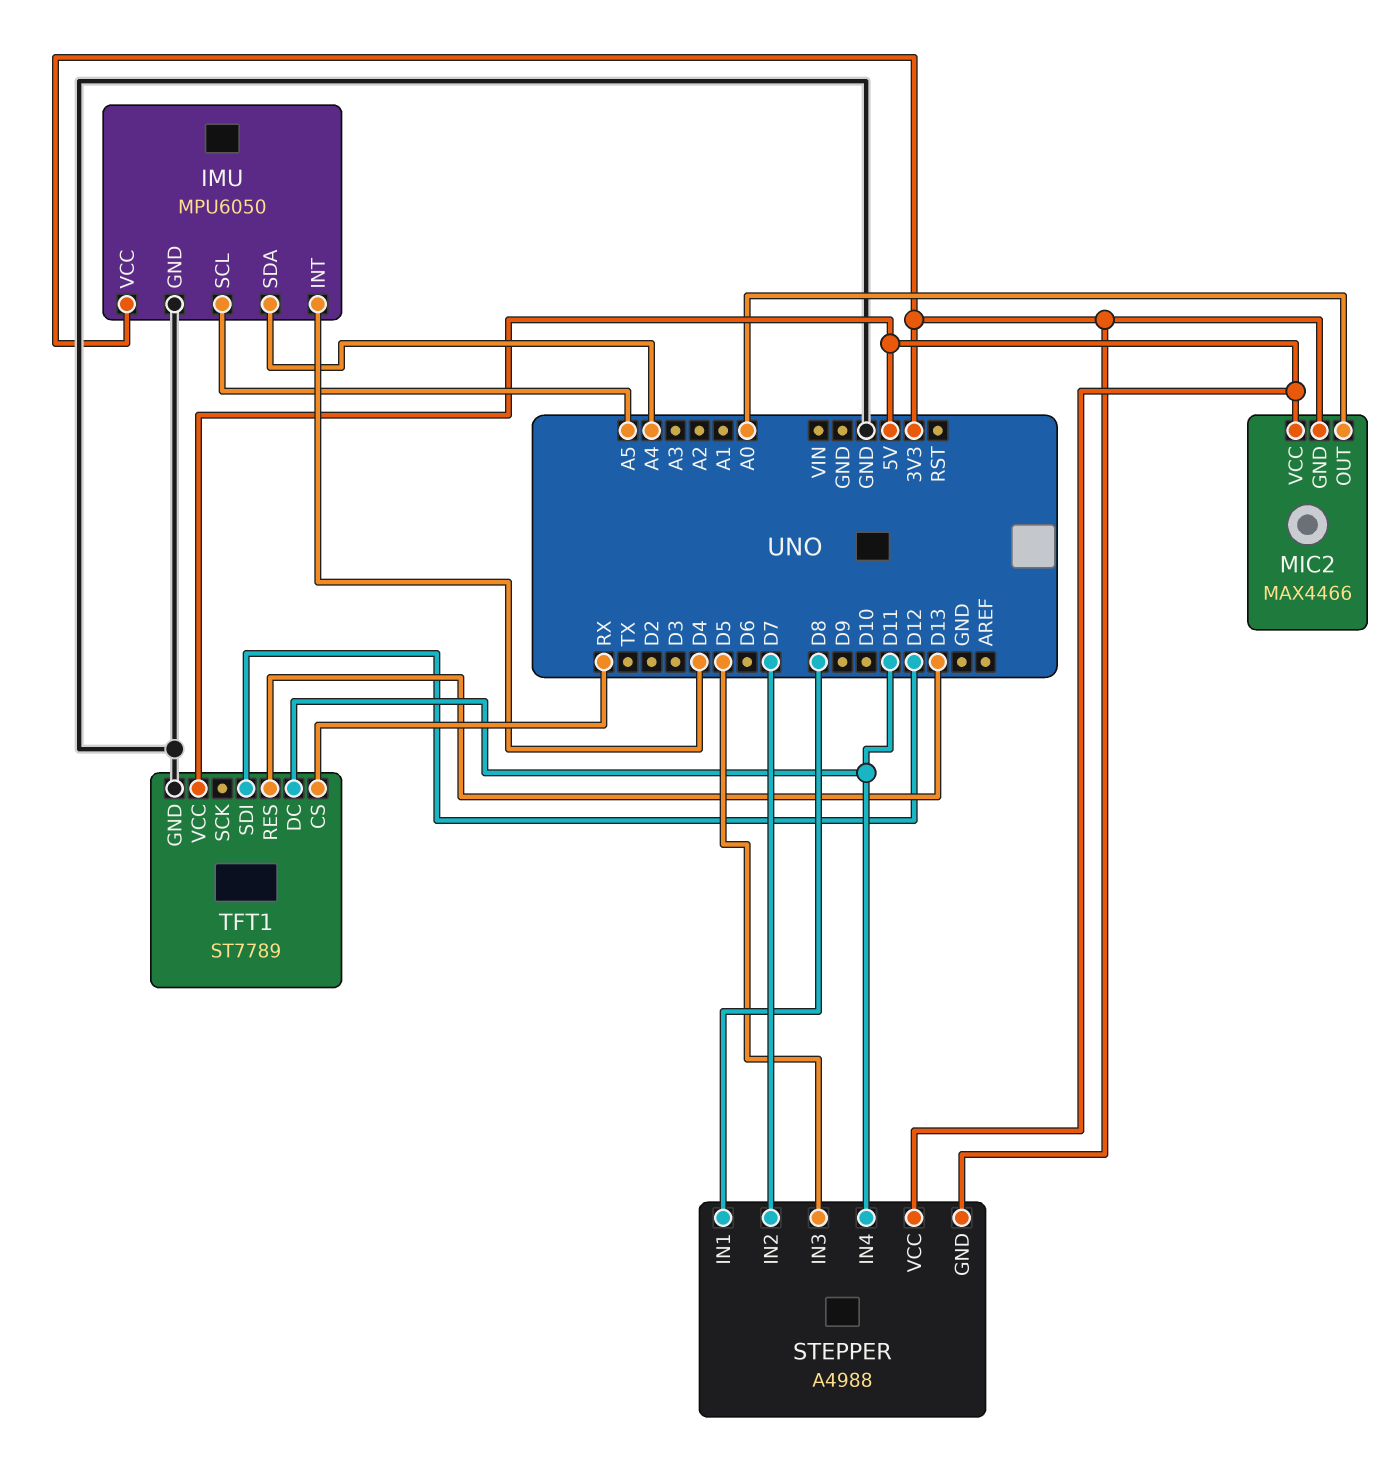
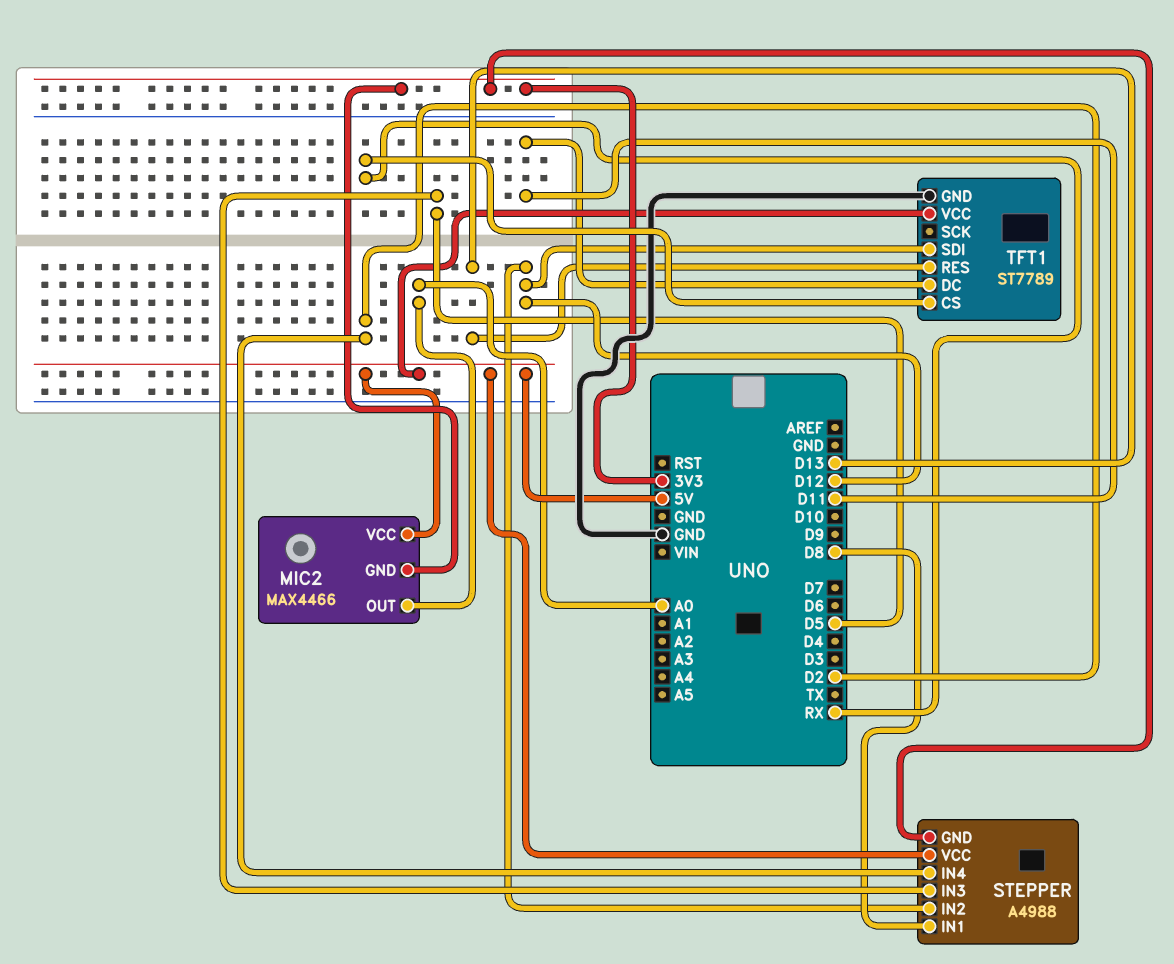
IMU: MPU6050 -> none
IMU pin GND: GND -> none
IMU pin INT: D4 -> none
IMU pin SCL: A5 -> none
IMU pin SDA: A4 -> none
IMU pin VCC: 3V3 -> none
STEPPER pin IN2: D7 -> D12
STEPPER pin IN4: D11 -> D2

